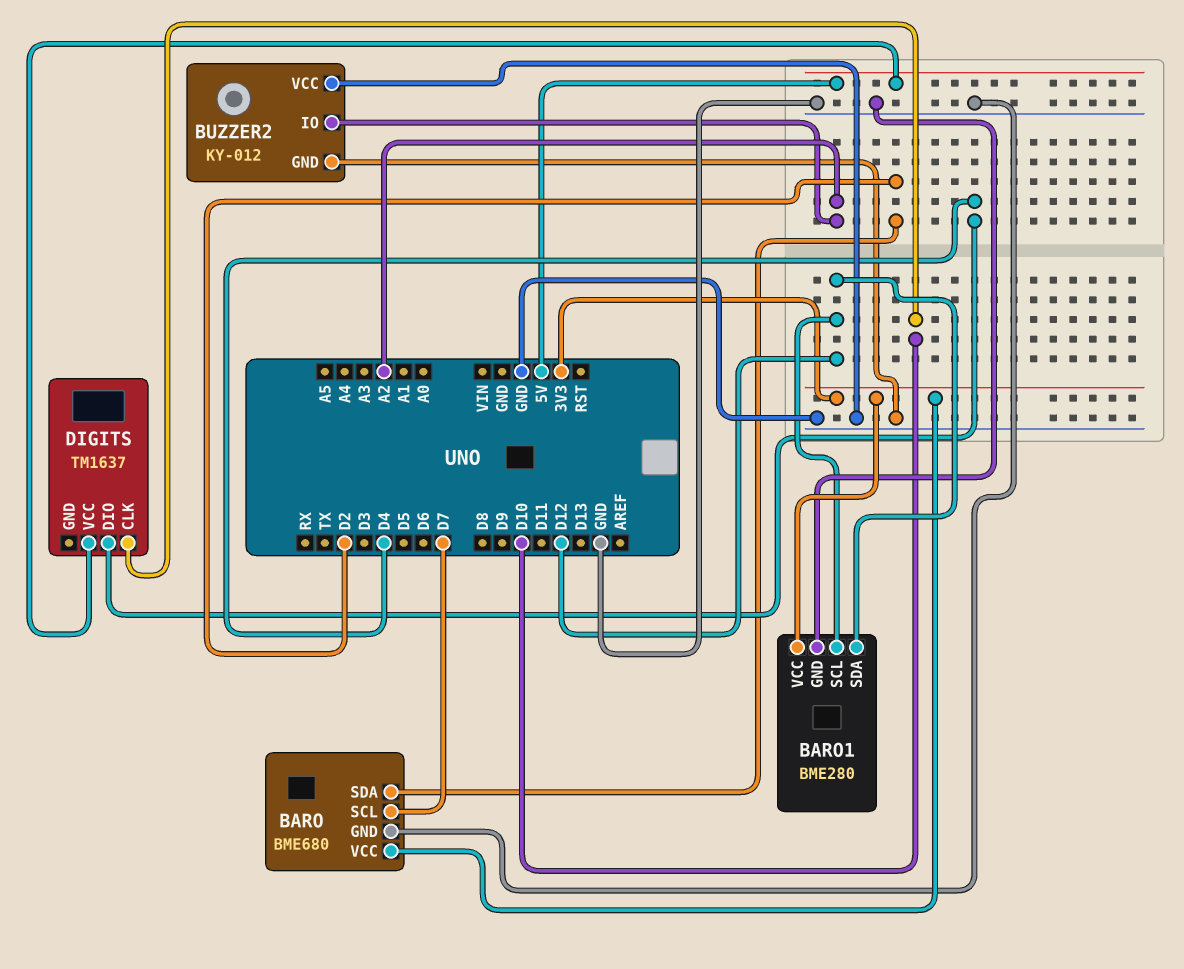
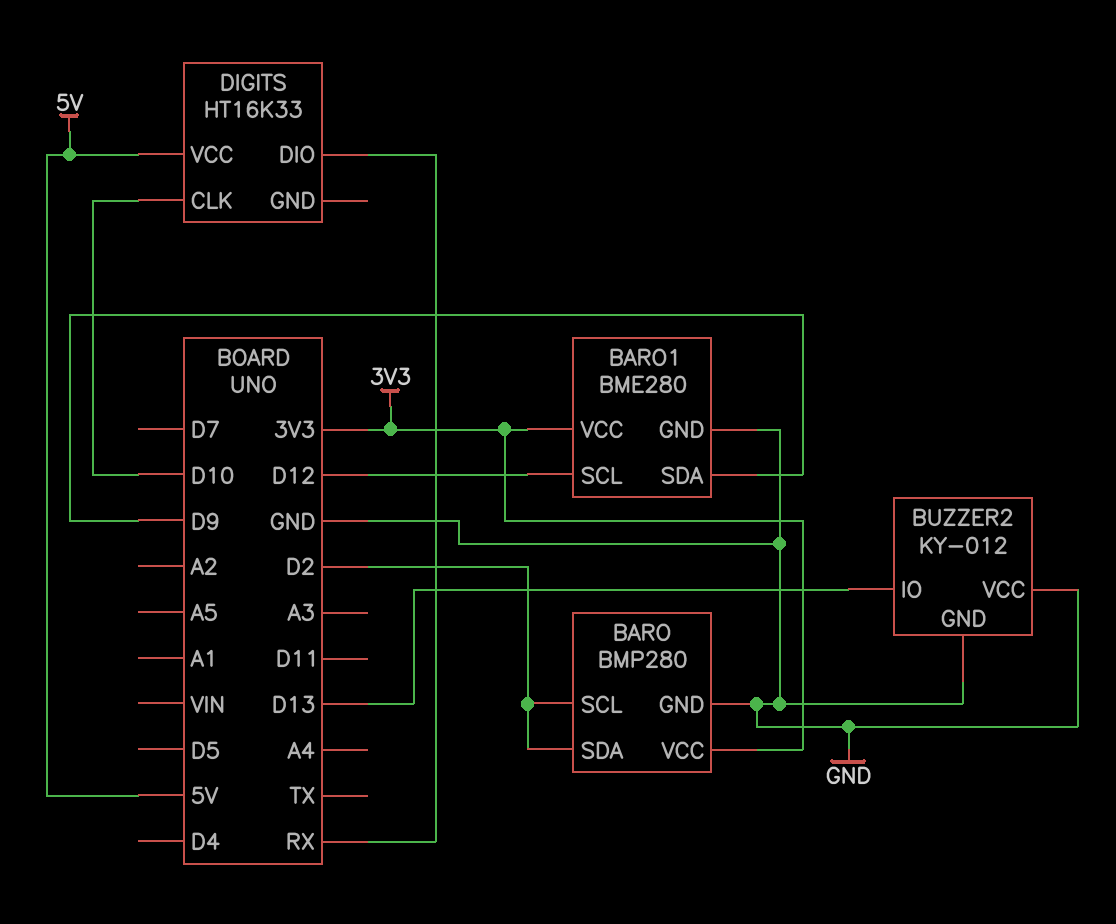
BARO: BME680 -> BMP280
BARO pin SCL: D7 -> D2
BARO1 pin SDA: D12 -> D9
BUZZER2 pin IO: A2 -> D13
DIGITS: TM1637 -> HT16K33
DIGITS pin DIO: D4 -> RX

